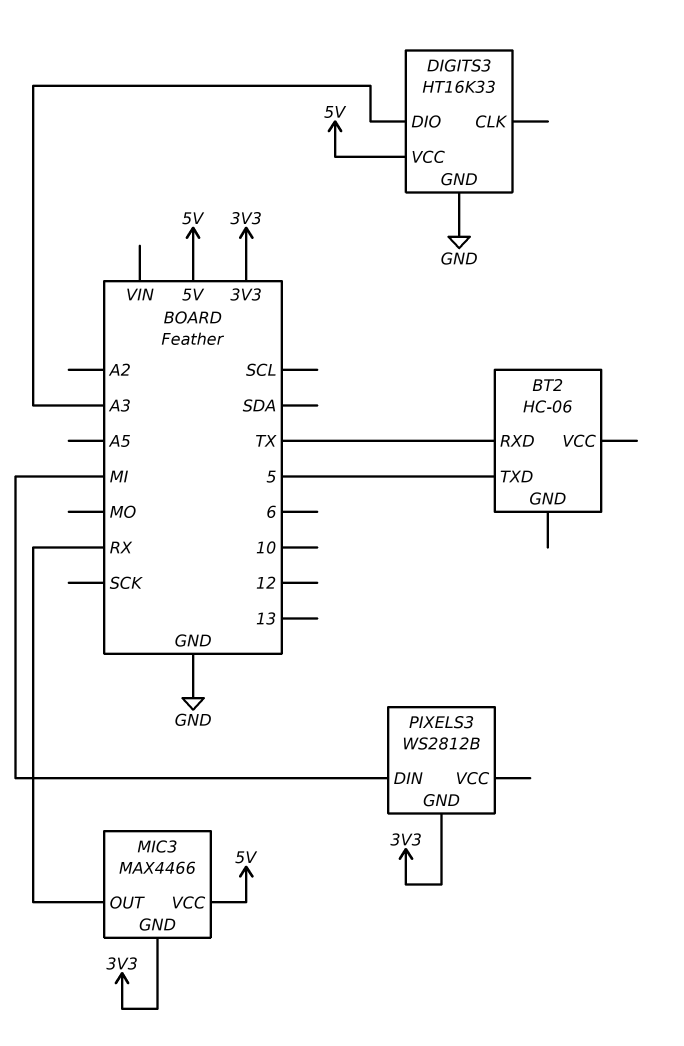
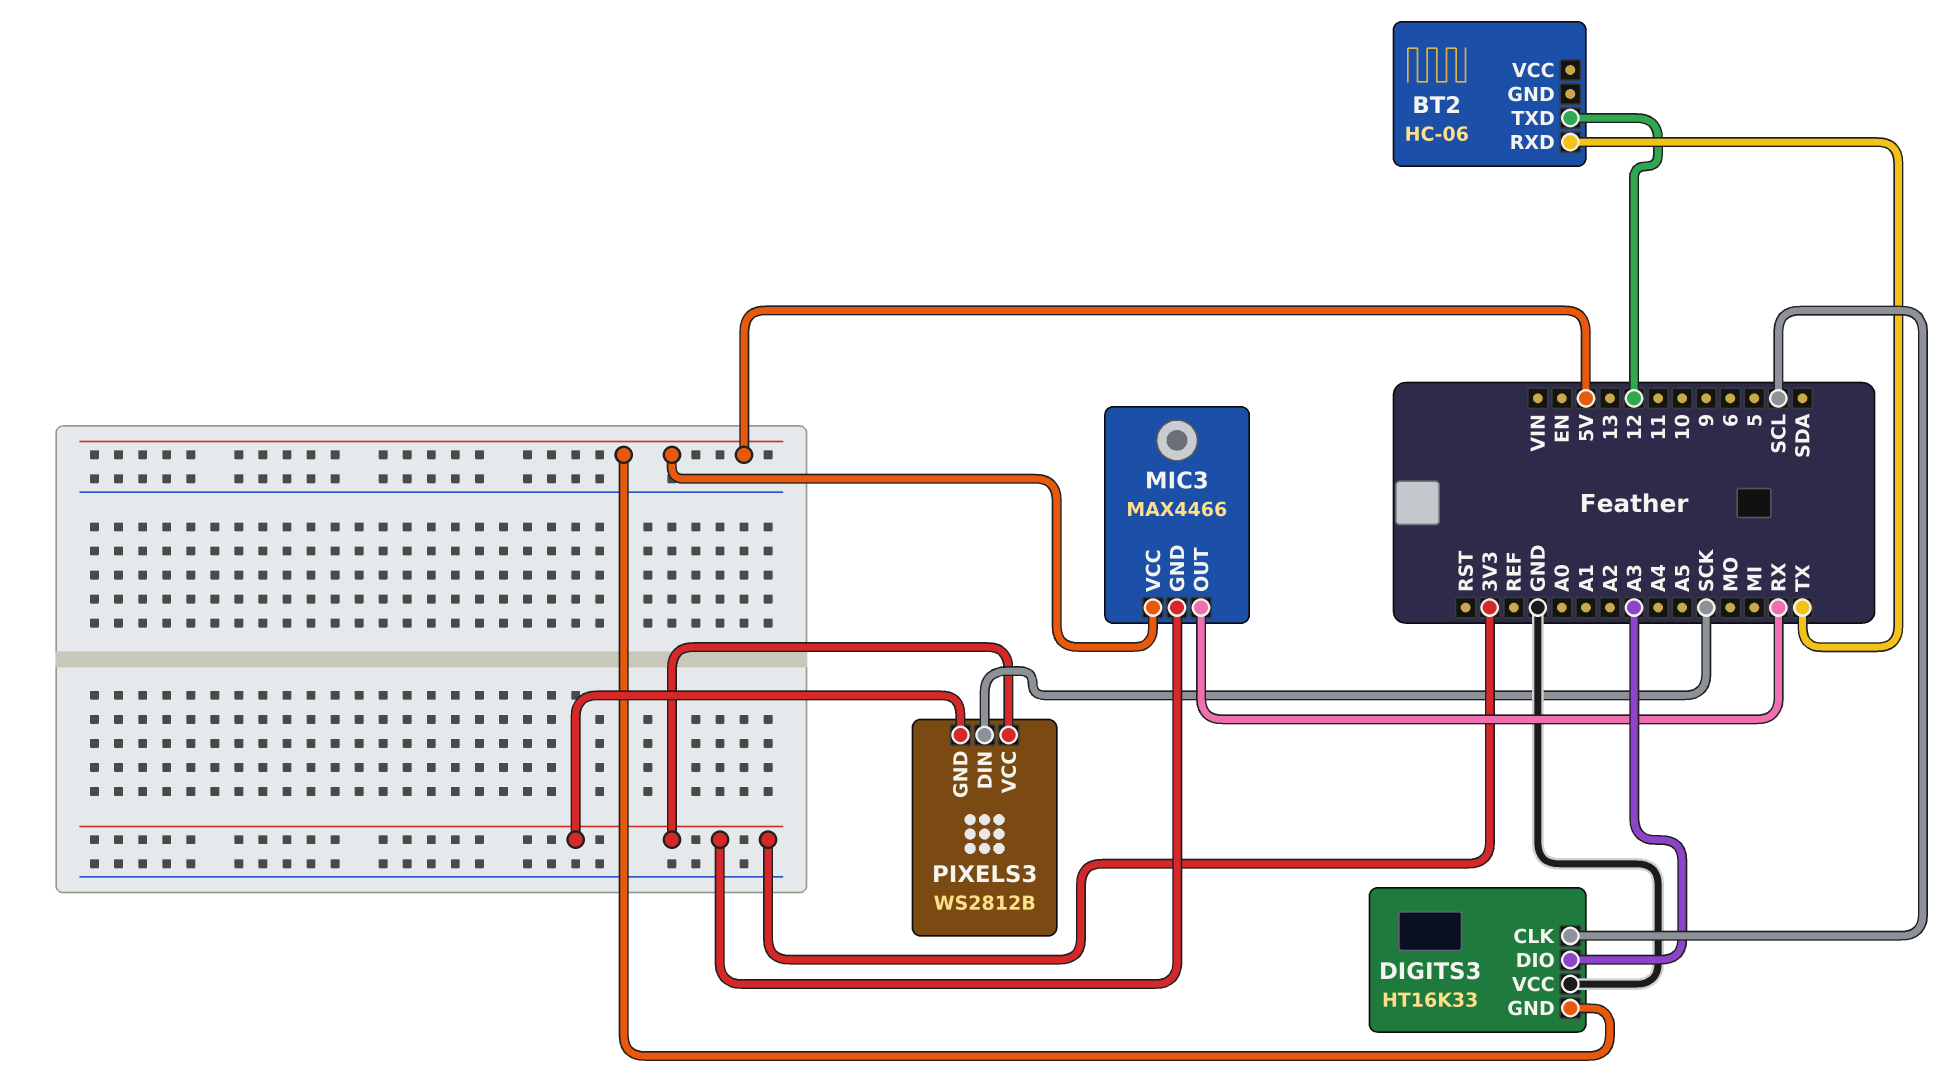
BT2 pin TXD: 5 -> 12
DIGITS3 pin CLK: none -> SCL
DIGITS3 pin GND: GND -> 5V
DIGITS3 pin VCC: 5V -> GND
PIXELS3 pin DIN: MI -> SCK
PIXELS3 pin VCC: none -> 3V3

